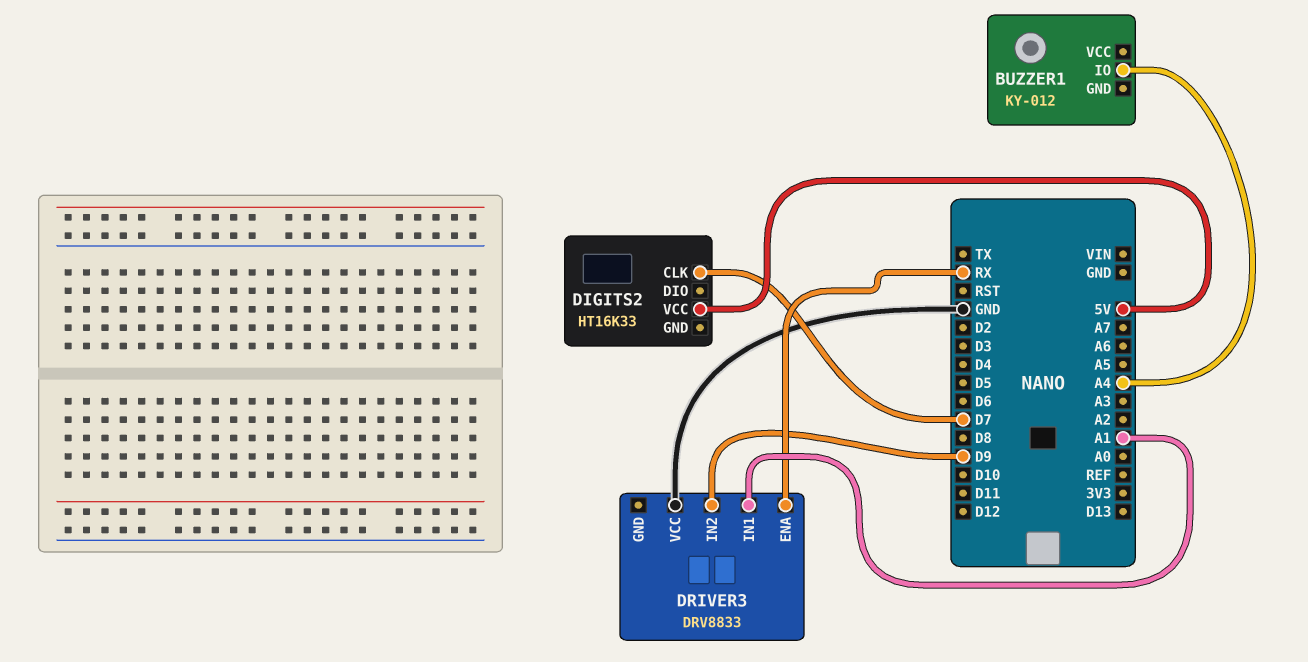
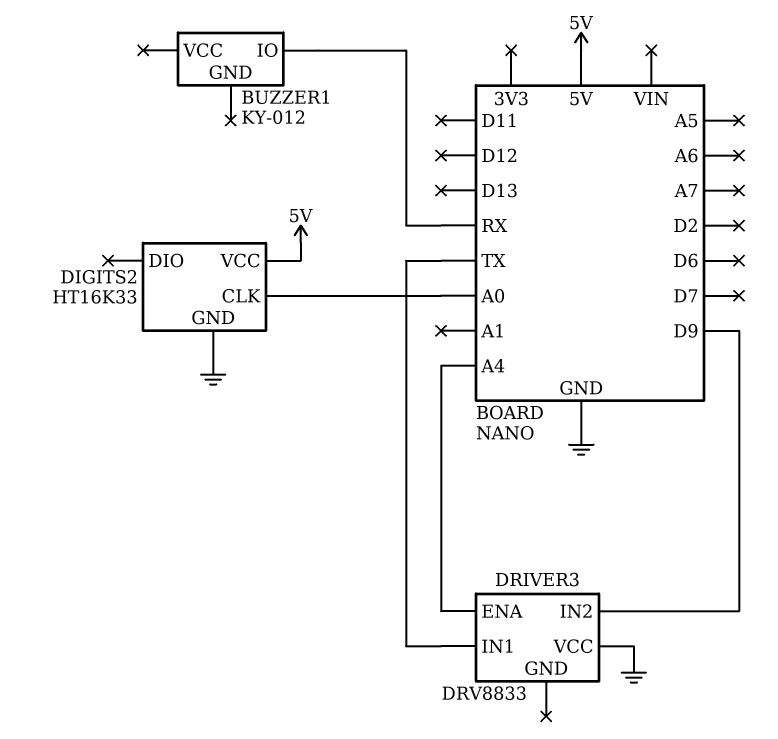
BUZZER1 pin IO: A4 -> RX
DIGITS2 pin CLK: D7 -> A0
DIGITS2 pin GND: none -> GND
DRIVER3 pin ENA: RX -> A4
DRIVER3 pin IN1: A1 -> TX

